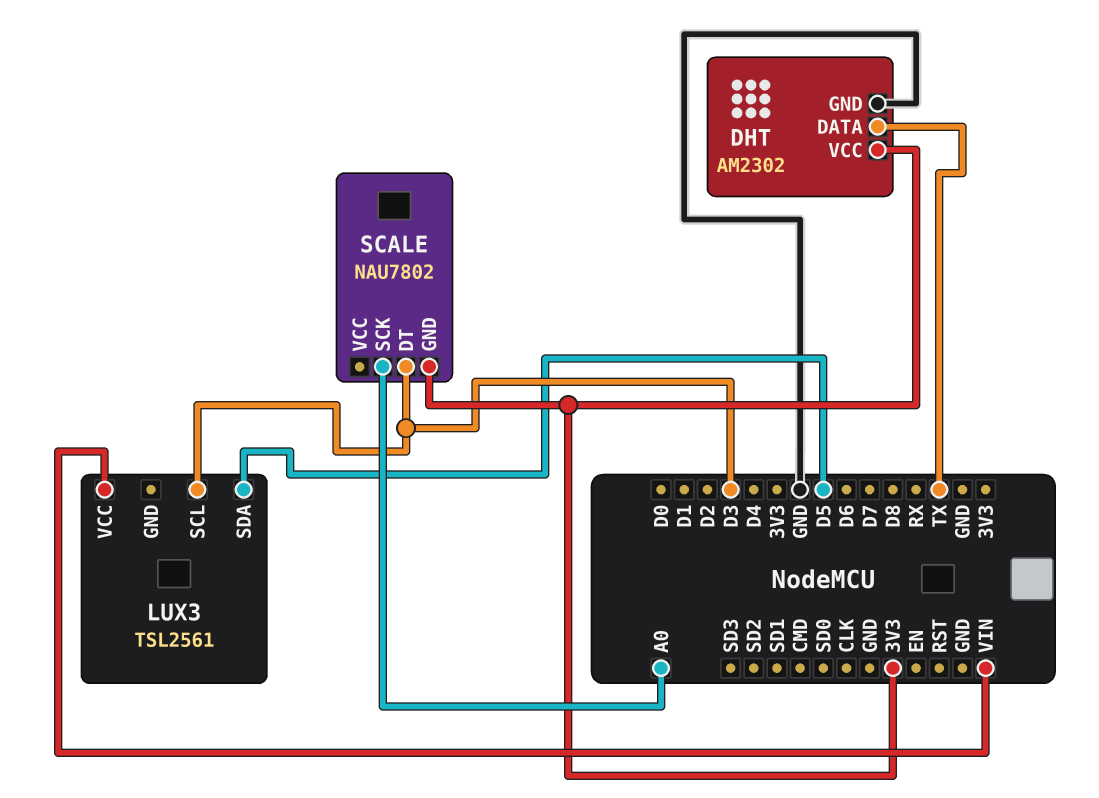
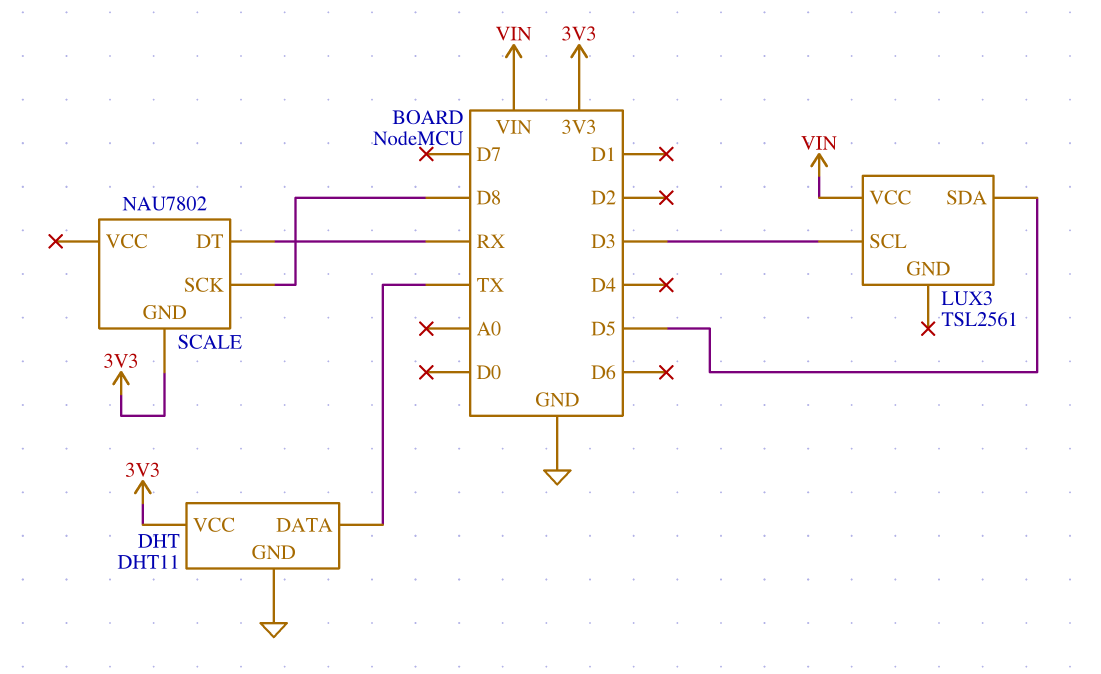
DHT: AM2302 -> DHT11
SCALE pin DT: D3 -> RX
SCALE pin SCK: A0 -> D8

